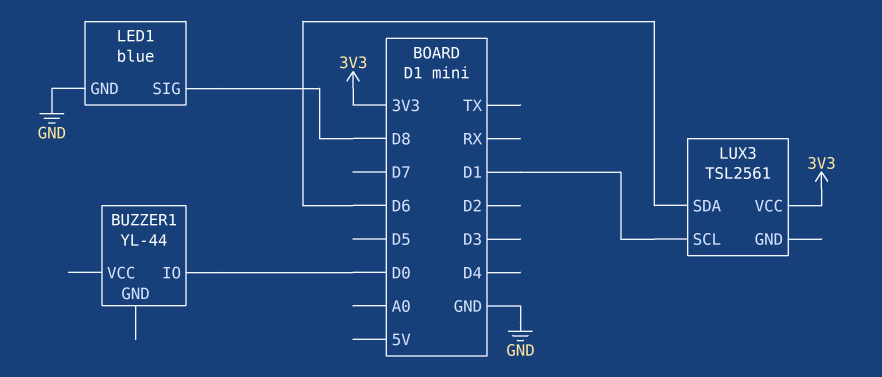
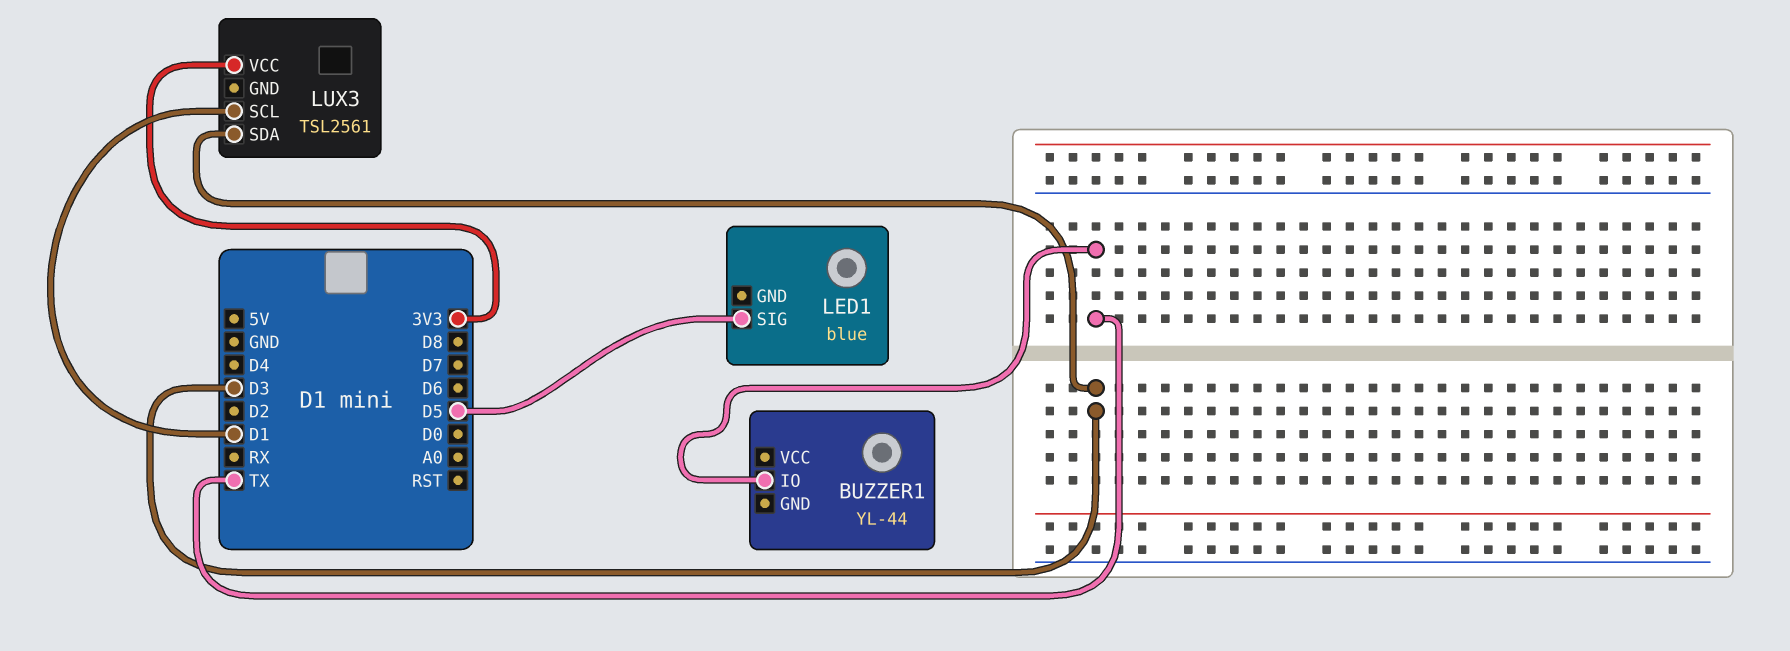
BUZZER1 pin IO: D0 -> TX
LED1 pin GND: GND -> none
LED1 pin SIG: D8 -> D5
LUX3 pin SDA: D6 -> D3

